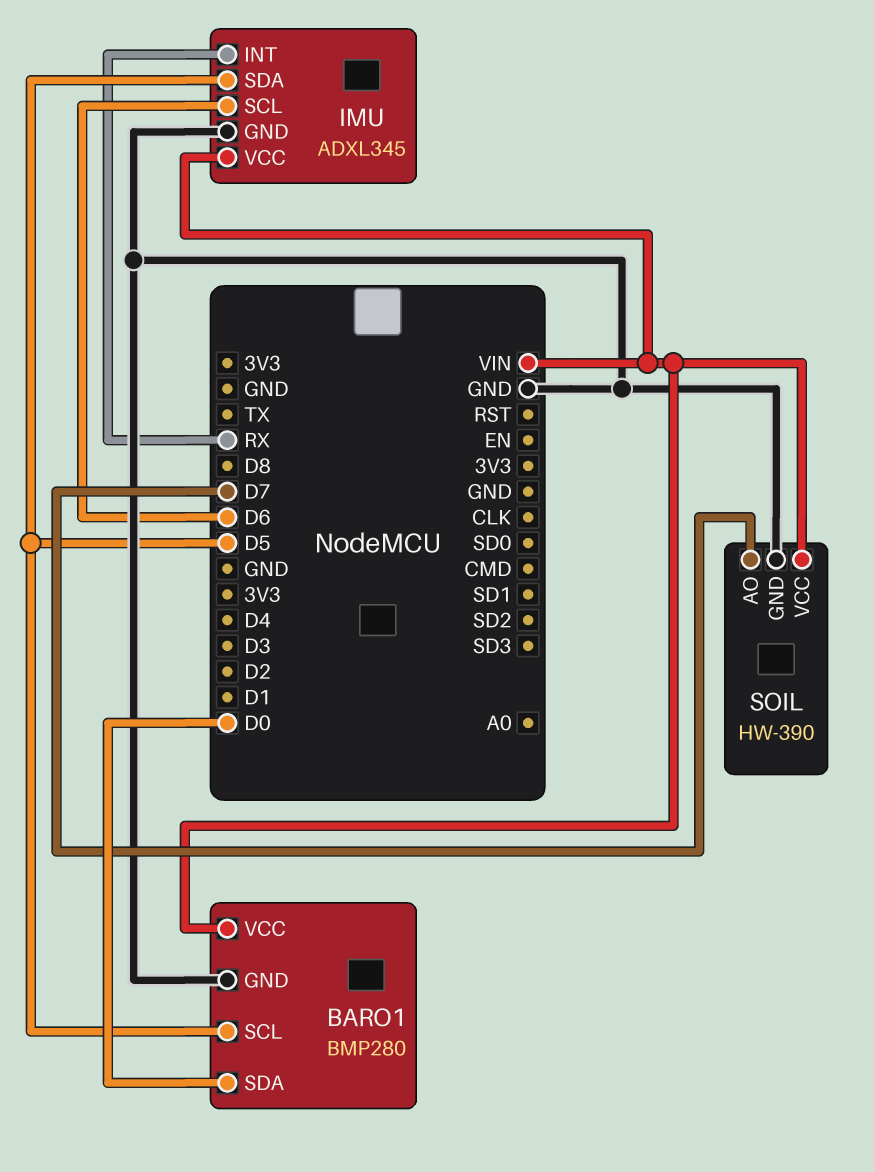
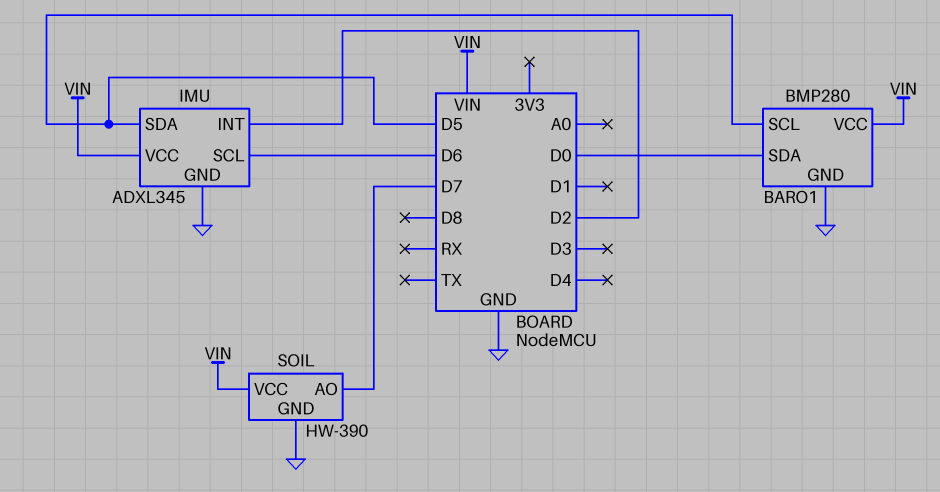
IMU pin INT: RX -> D2

